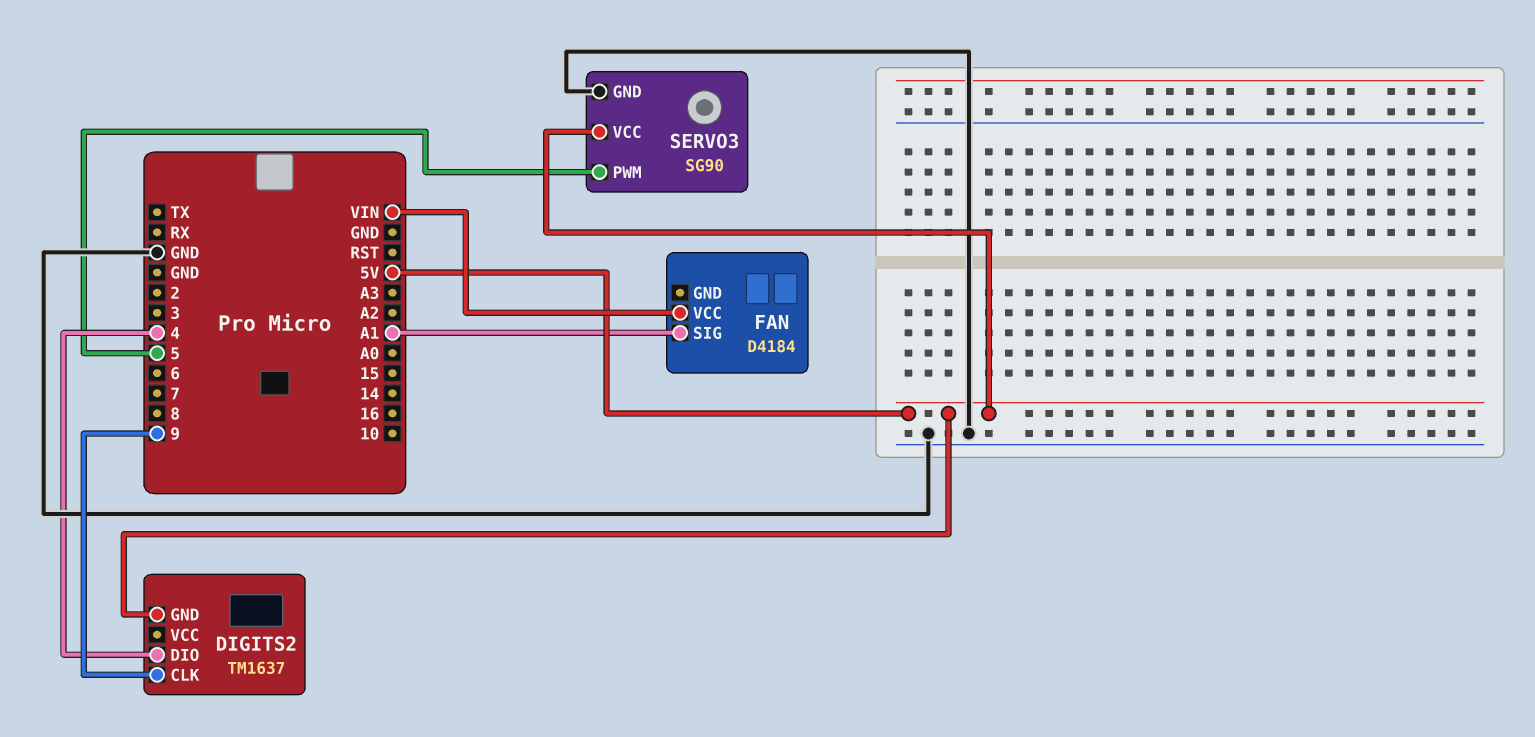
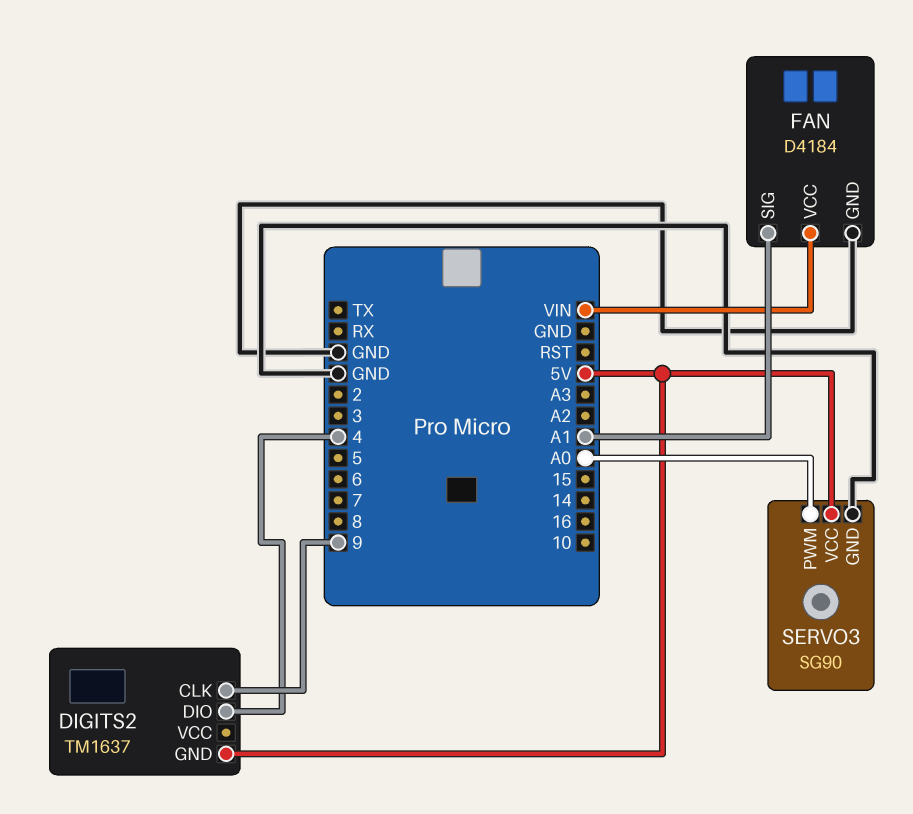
FAN pin GND: none -> GND
SERVO3 pin PWM: 5 -> A0

